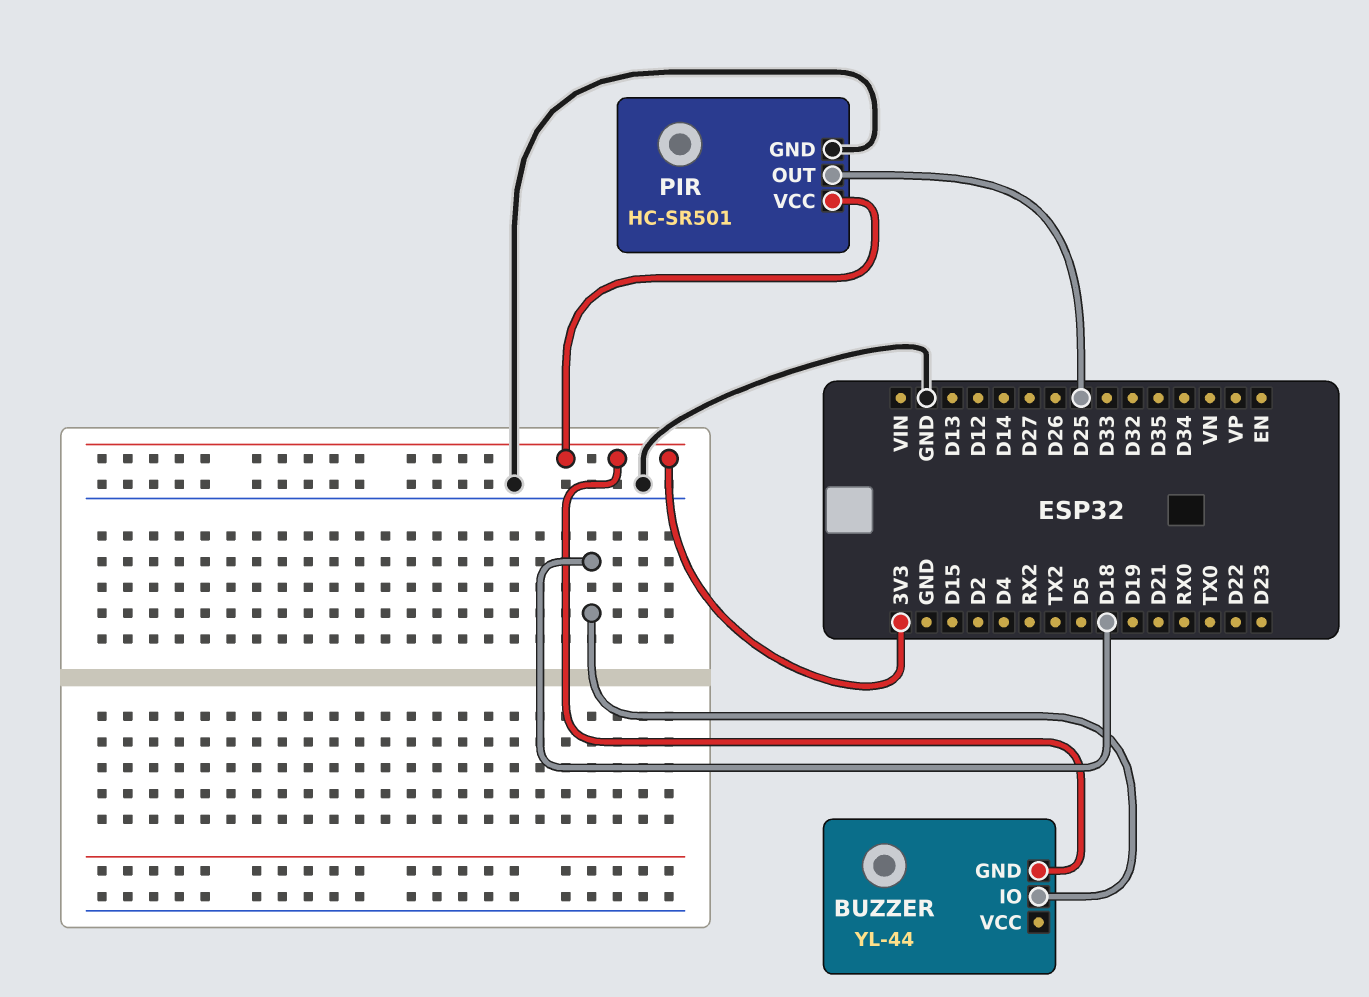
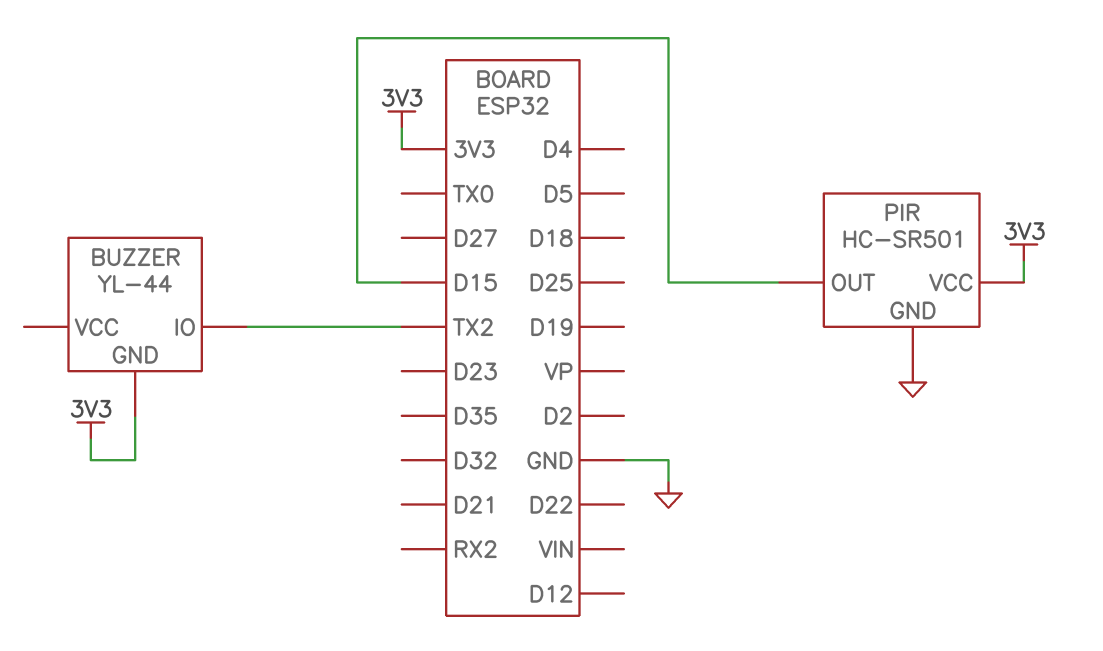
BUZZER pin IO: D18 -> TX2
PIR pin OUT: D25 -> D15

